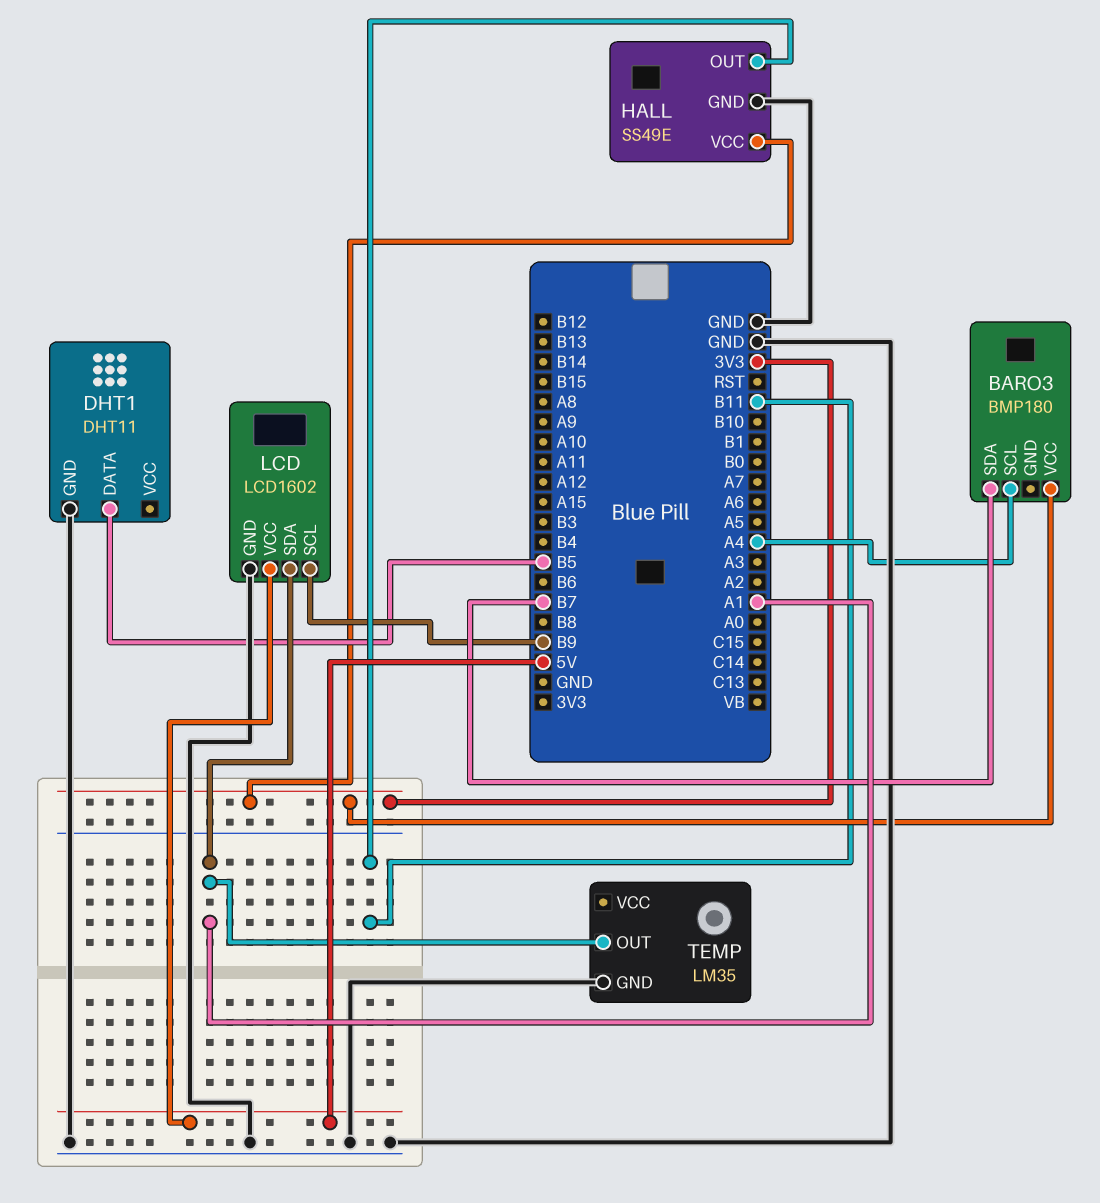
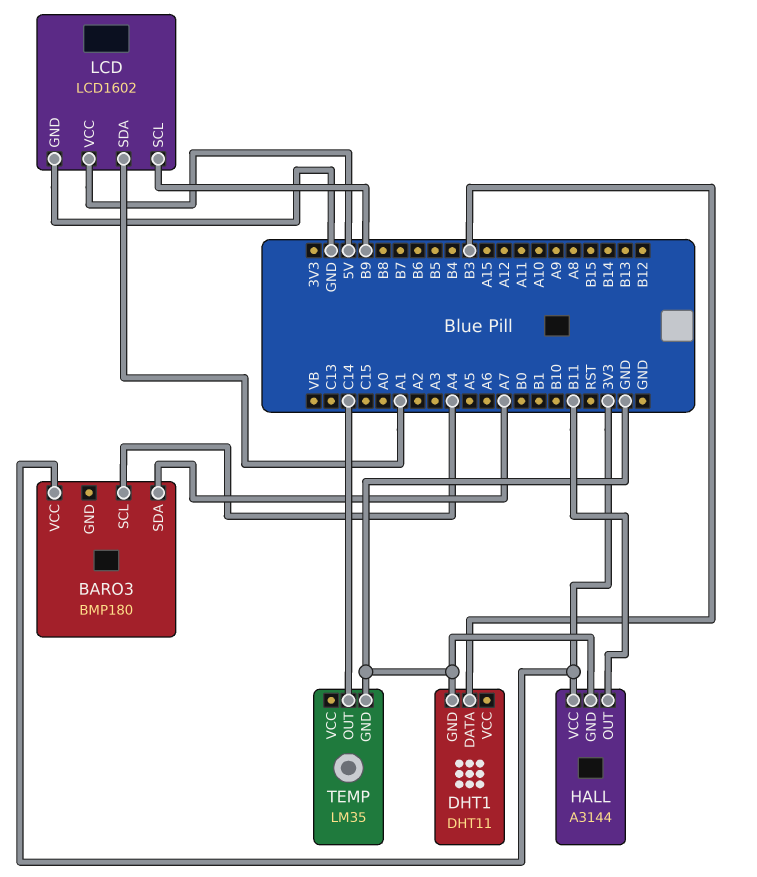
BARO3 pin SDA: B7 -> A7
DHT1 pin DATA: B5 -> B3
HALL: SS49E -> A3144
TEMP pin OUT: A1 -> C14

